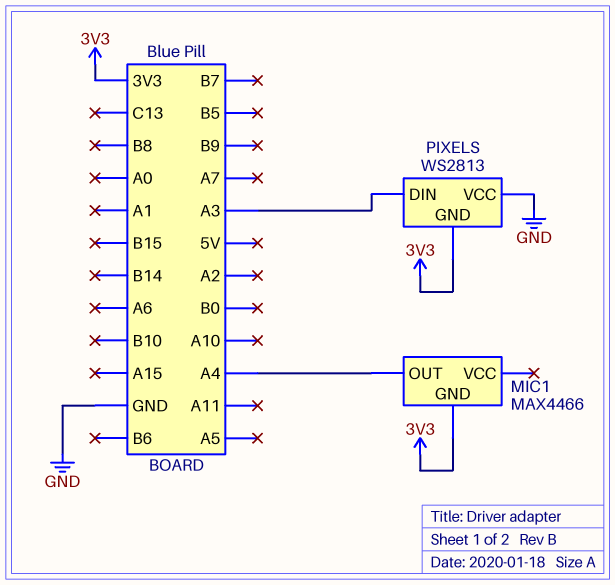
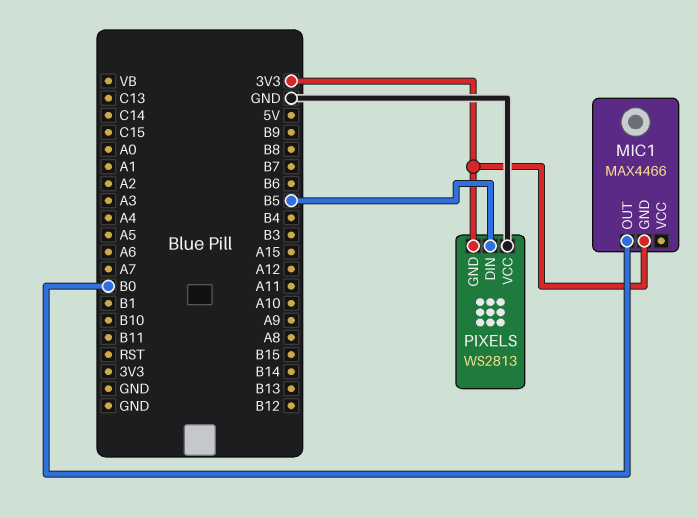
MIC1 pin OUT: A4 -> B0
PIXELS pin DIN: A3 -> B5

